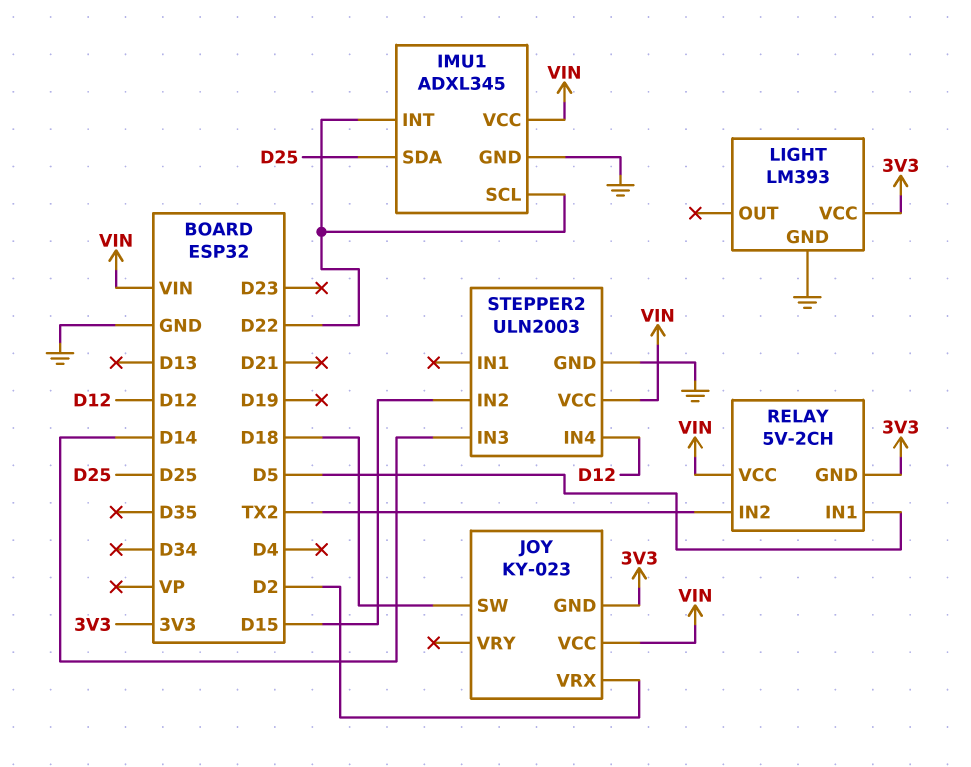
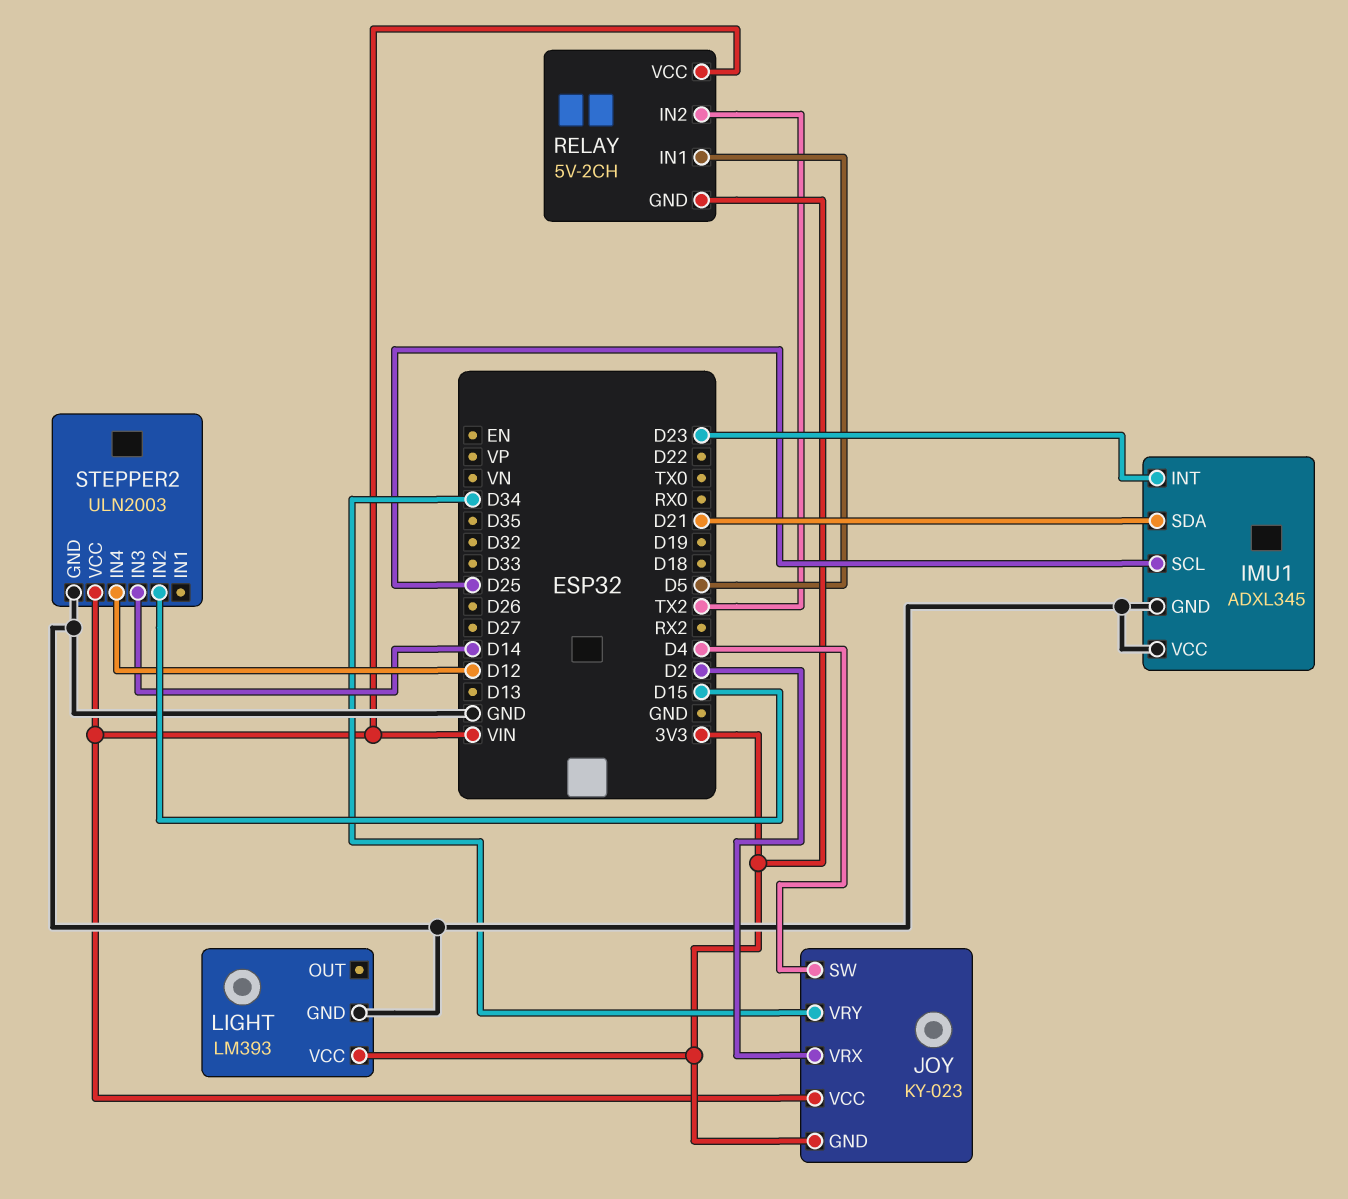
IMU1 pin INT: D22 -> D23
IMU1 pin SCL: D22 -> D25
IMU1 pin SDA: D25 -> D21
IMU1 pin VCC: VIN -> GND
JOY pin SW: D18 -> D4
JOY pin VRY: none -> D34

